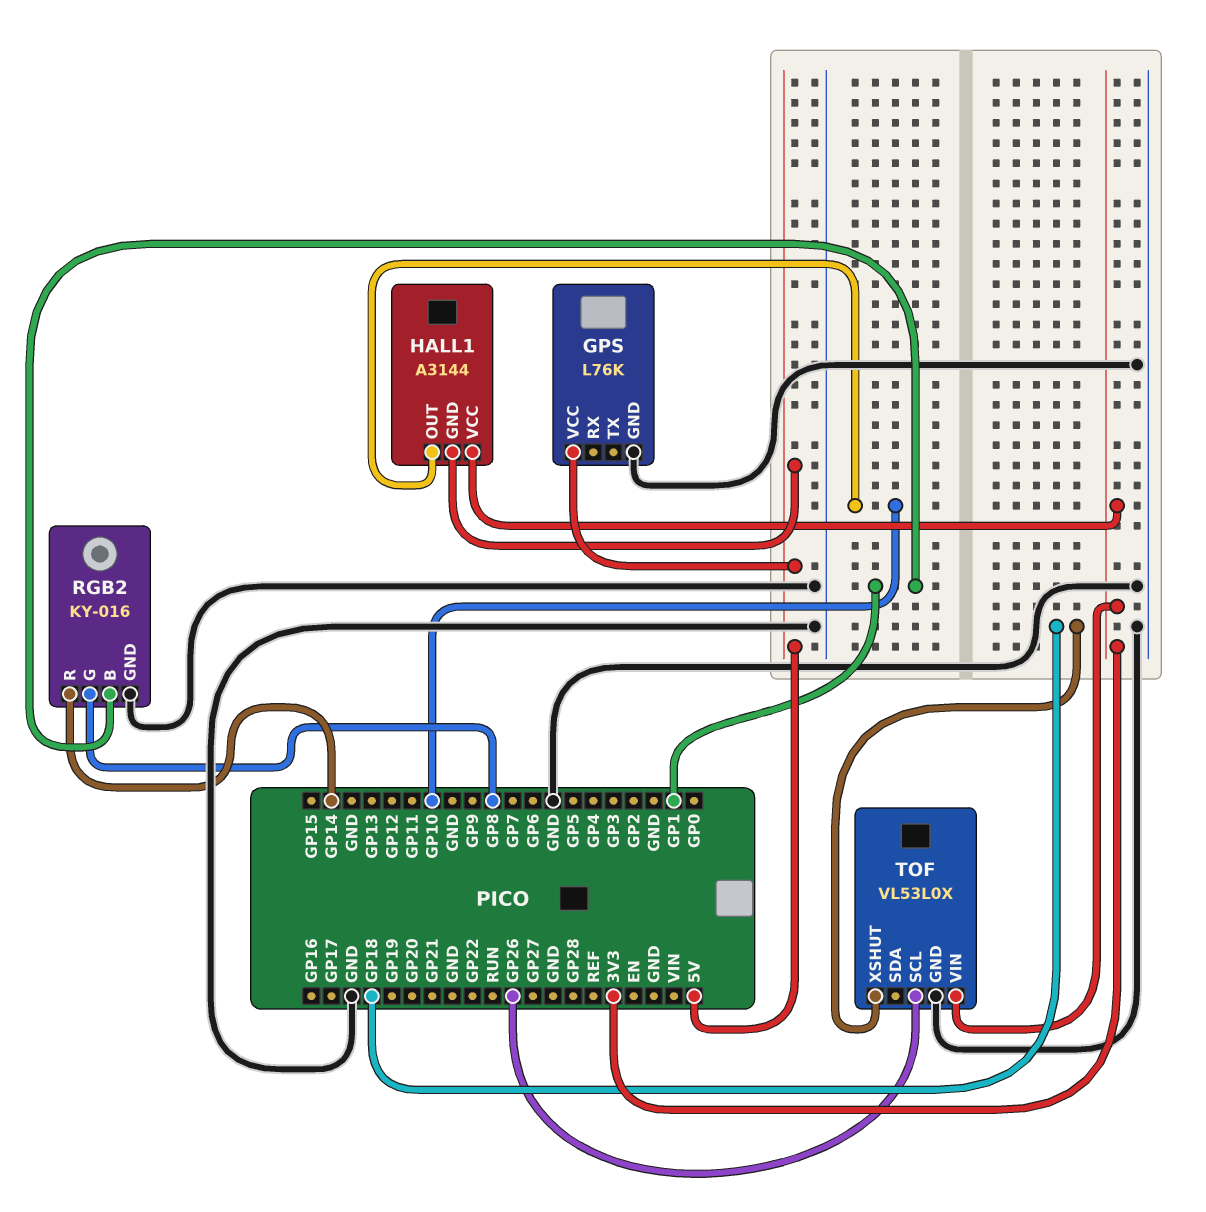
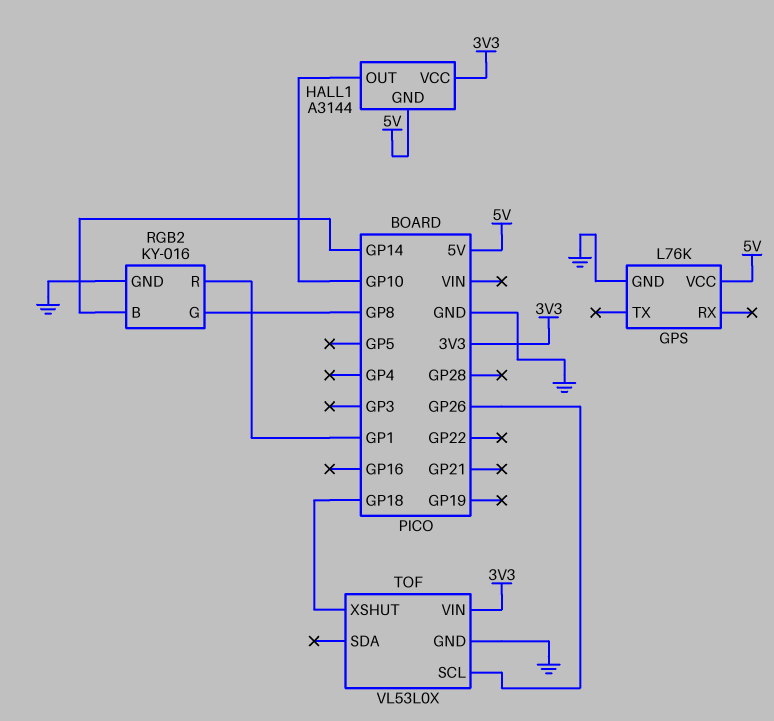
RGB2 pin B: GP1 -> GP14
RGB2 pin R: GP14 -> GP1

